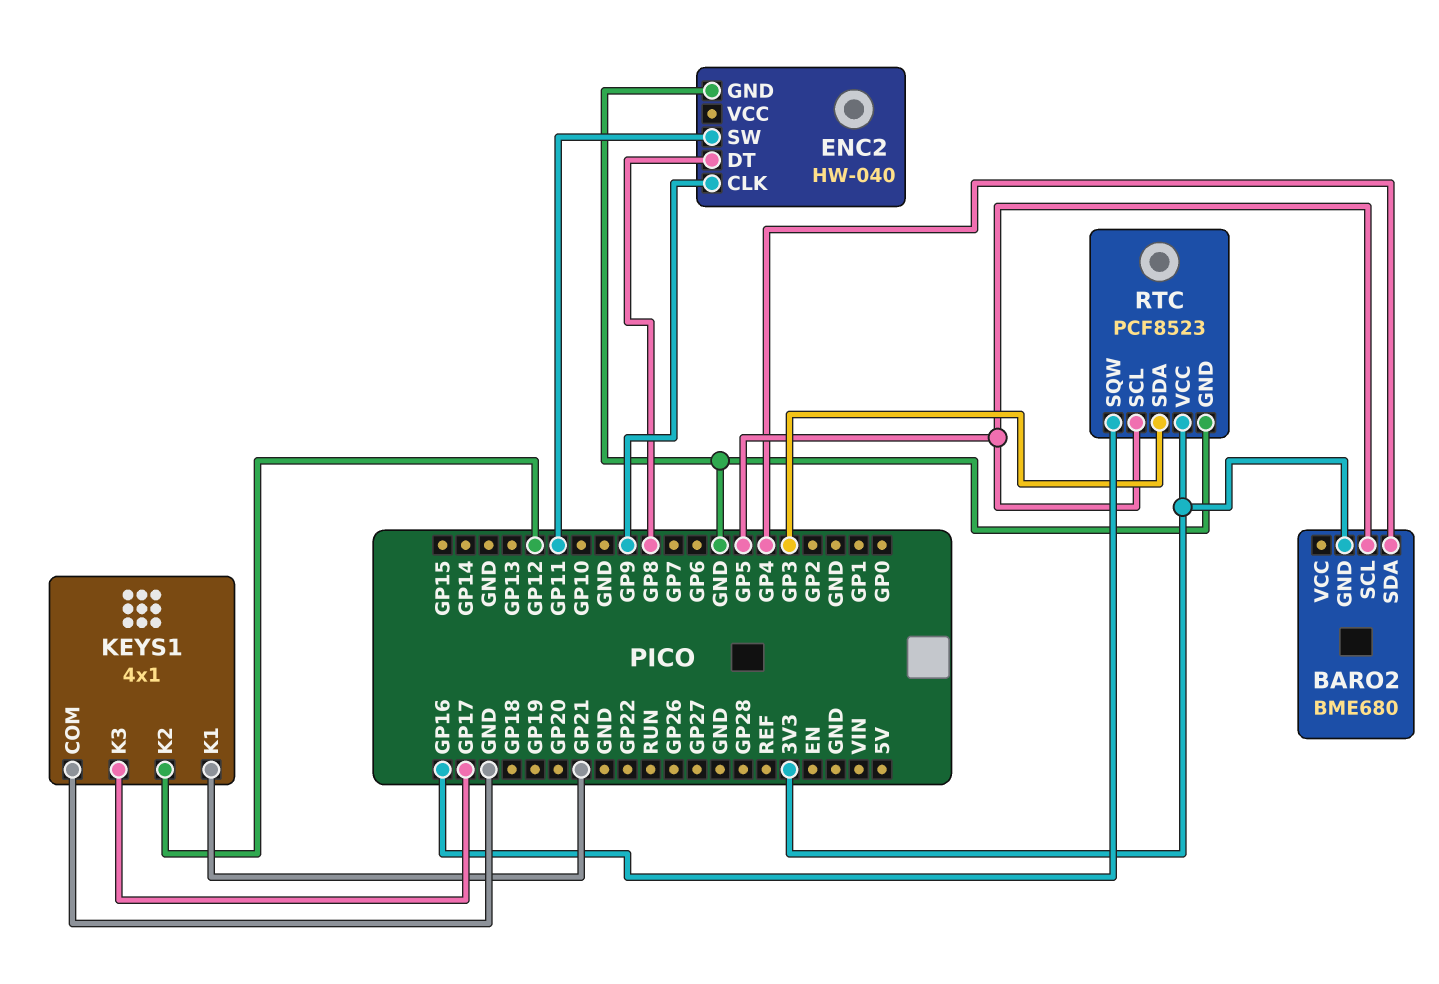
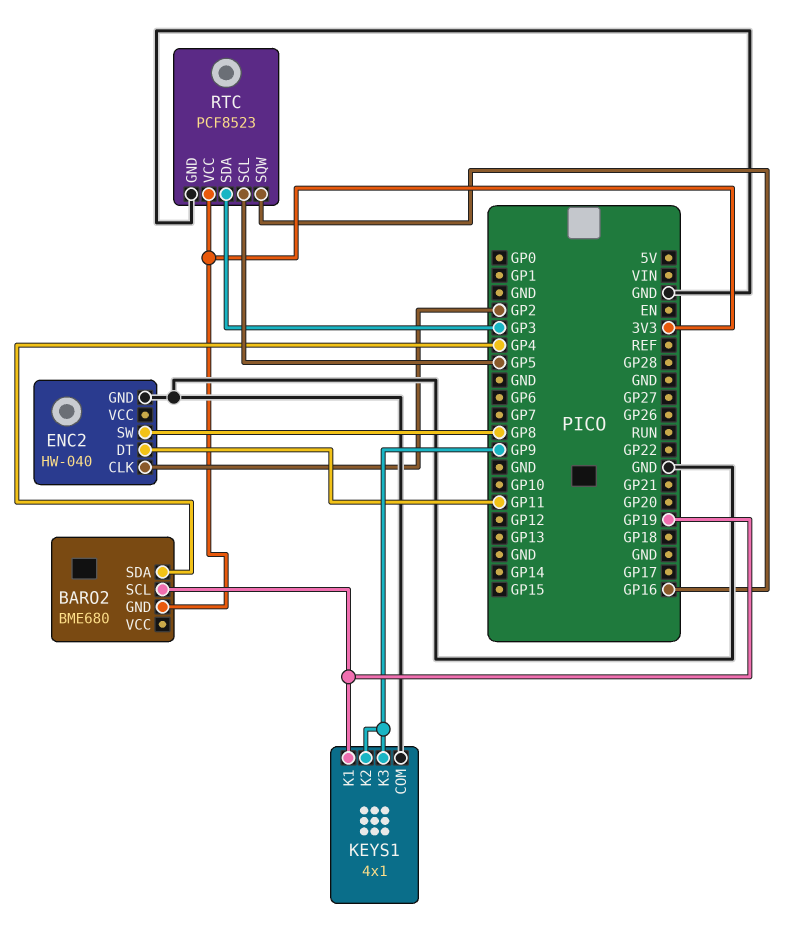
BARO2 pin SCL: GP5 -> GP19
ENC2 pin CLK: GP9 -> GP2
ENC2 pin DT: GP8 -> GP11
ENC2 pin SW: GP11 -> GP8
KEYS1 pin K1: GP21 -> GP19
KEYS1 pin K2: GP12 -> GP9
KEYS1 pin K3: GP17 -> GP9

